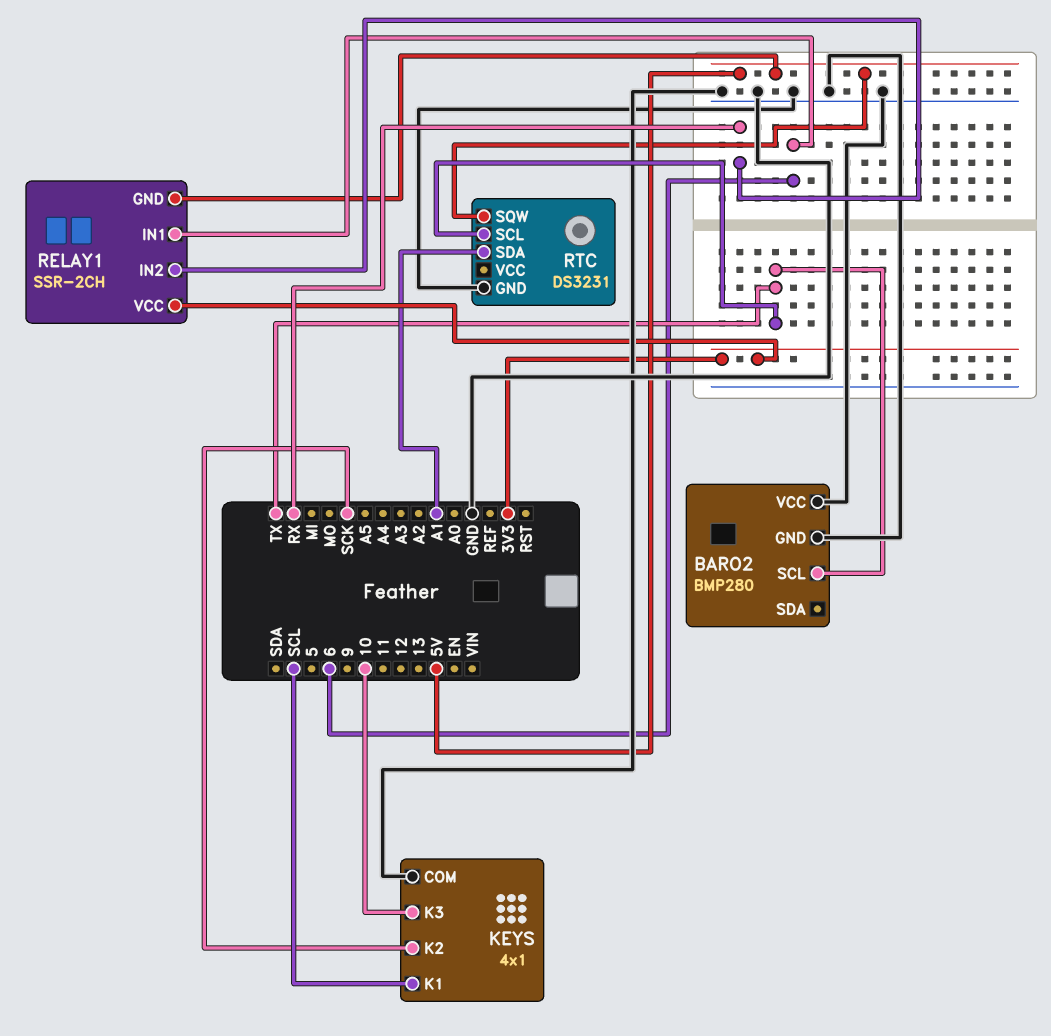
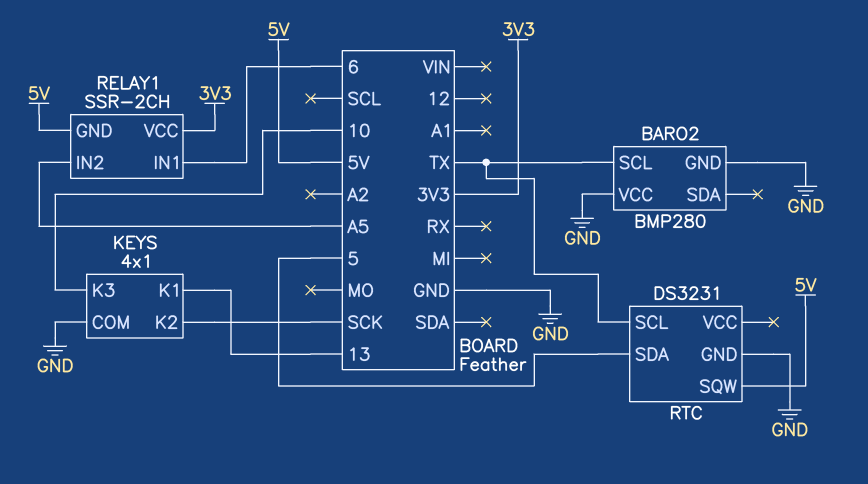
KEYS pin K1: SCL -> 13
RELAY1 pin IN2: RX -> A5
RTC pin SDA: A1 -> 5

